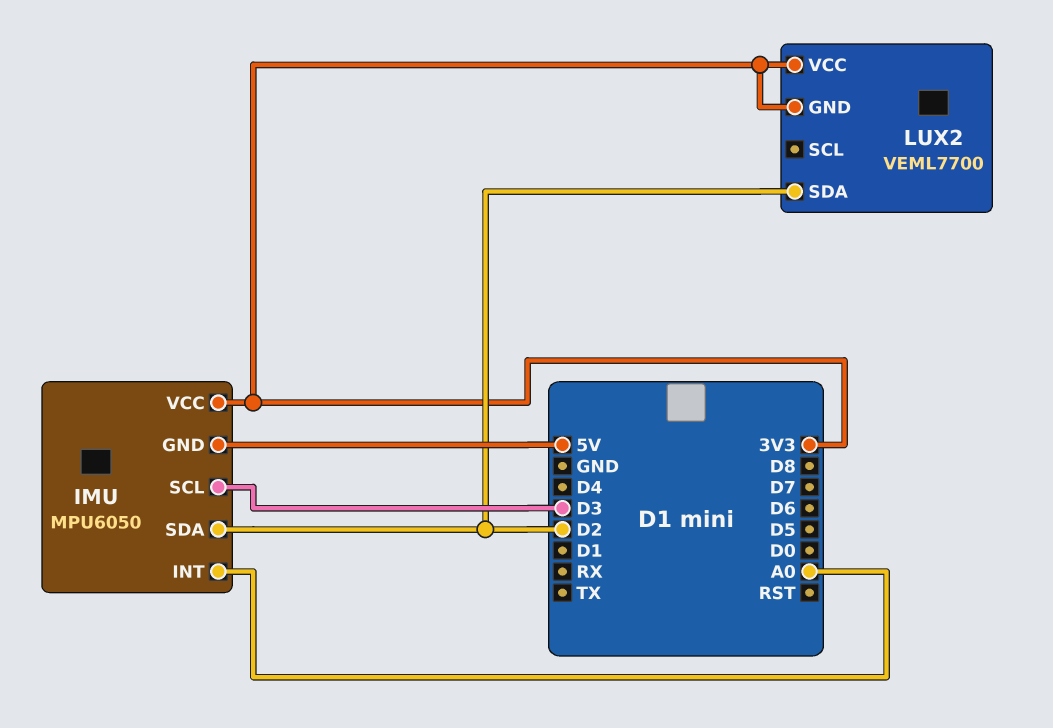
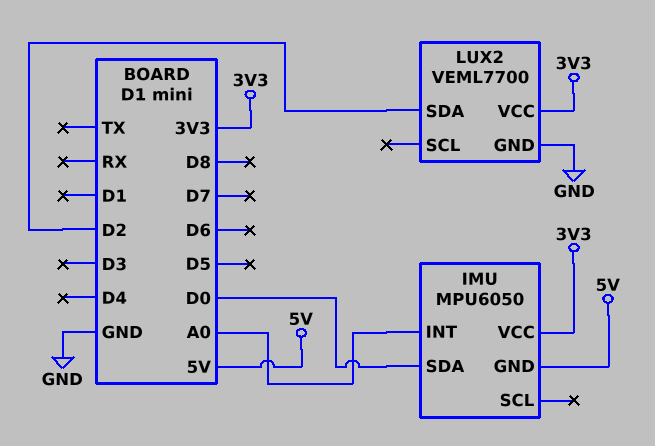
IMU pin SCL: D3 -> none
IMU pin SDA: D2 -> D0
LUX2 pin GND: 3V3 -> GND

